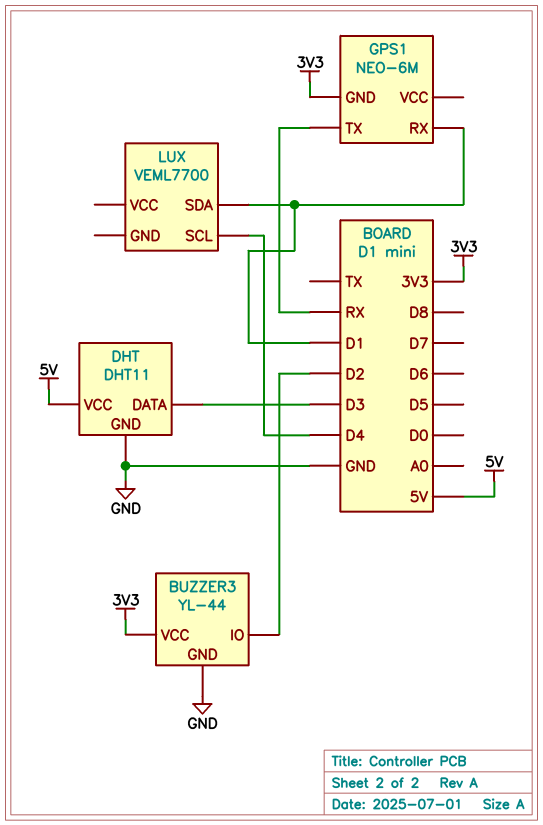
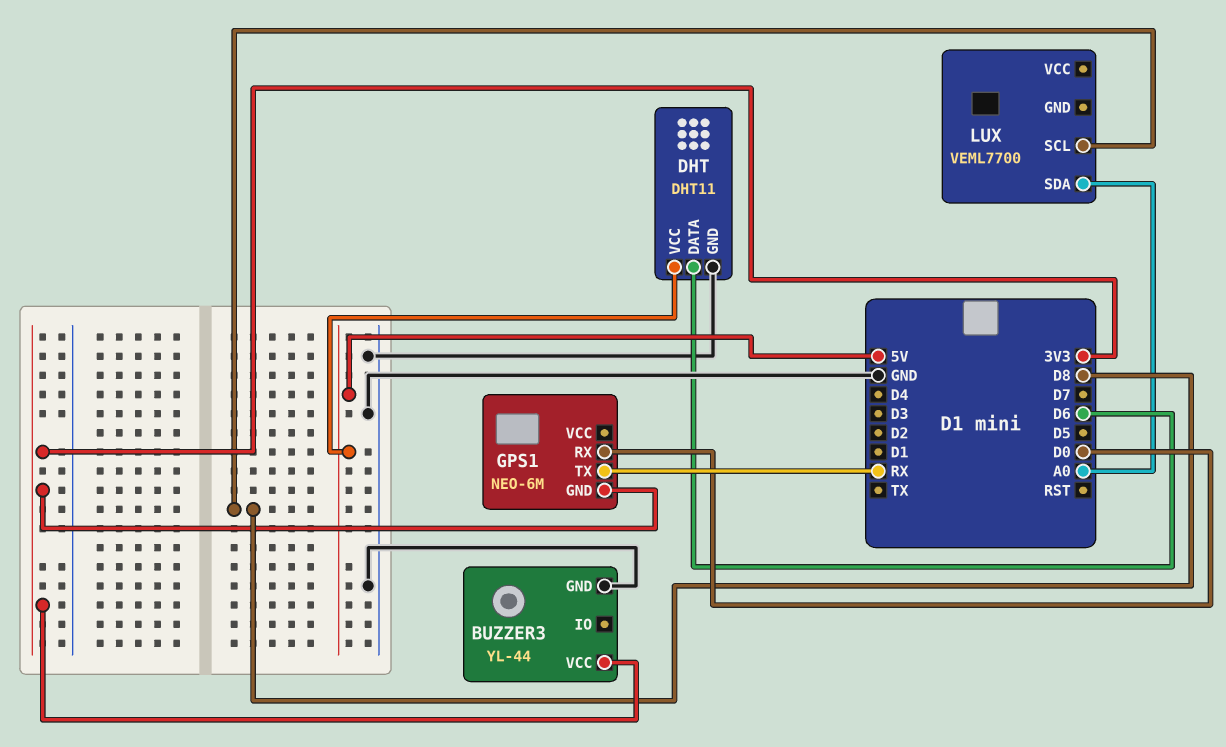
BUZZER3 pin IO: D2 -> none
DHT pin DATA: D3 -> D6
GPS1 pin RX: D1 -> D0
LUX pin SCL: D4 -> D8
LUX pin SDA: D1 -> A0

